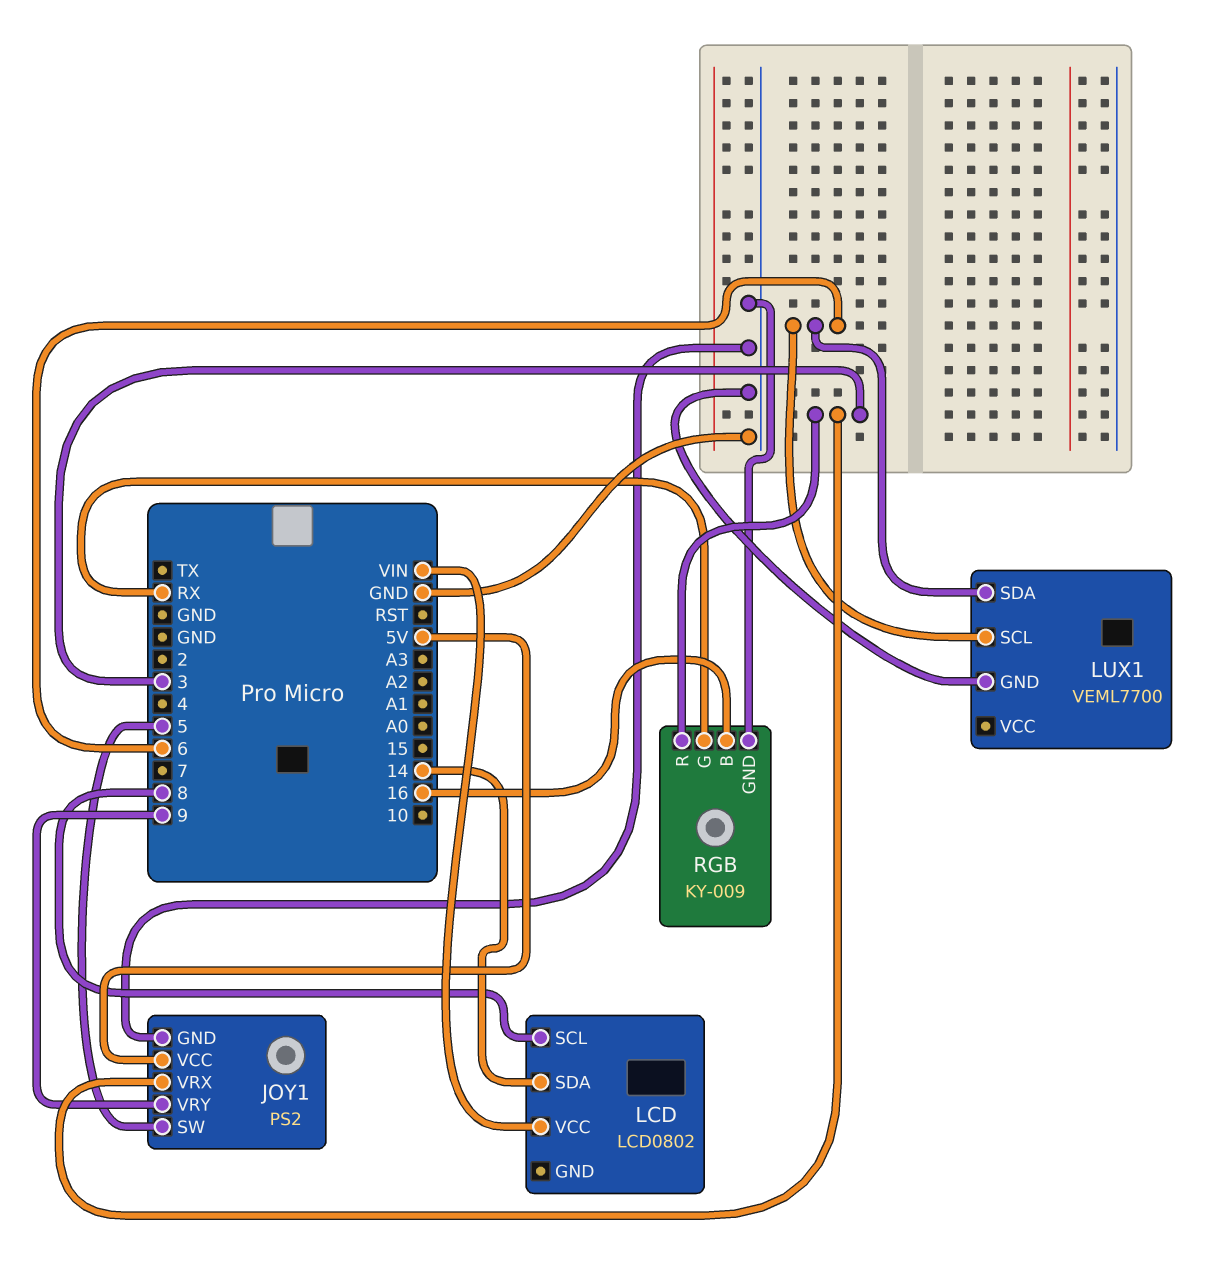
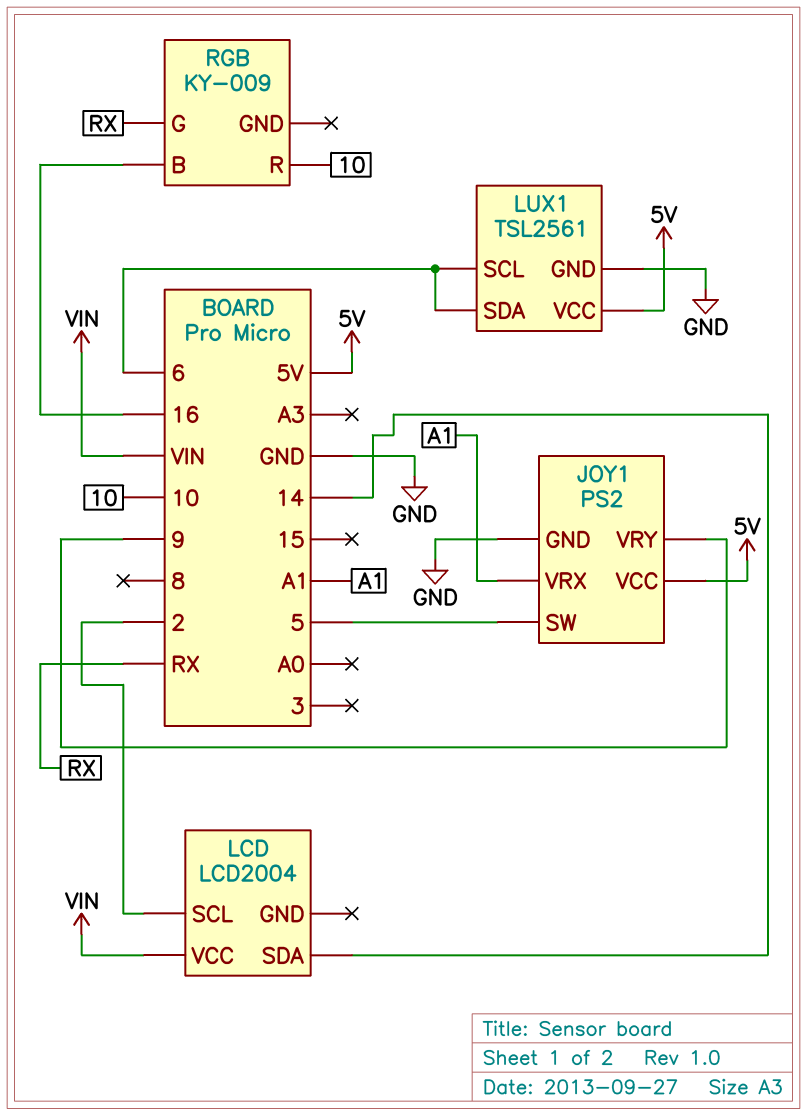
JOY1 pin VRX: 3 -> A1
LCD: LCD0802 -> LCD2004
LCD pin SCL: 8 -> 2
LUX1: VEML7700 -> TSL2561
LUX1 pin VCC: none -> 5V
RGB pin GND: GND -> none
RGB pin R: 3 -> 10

